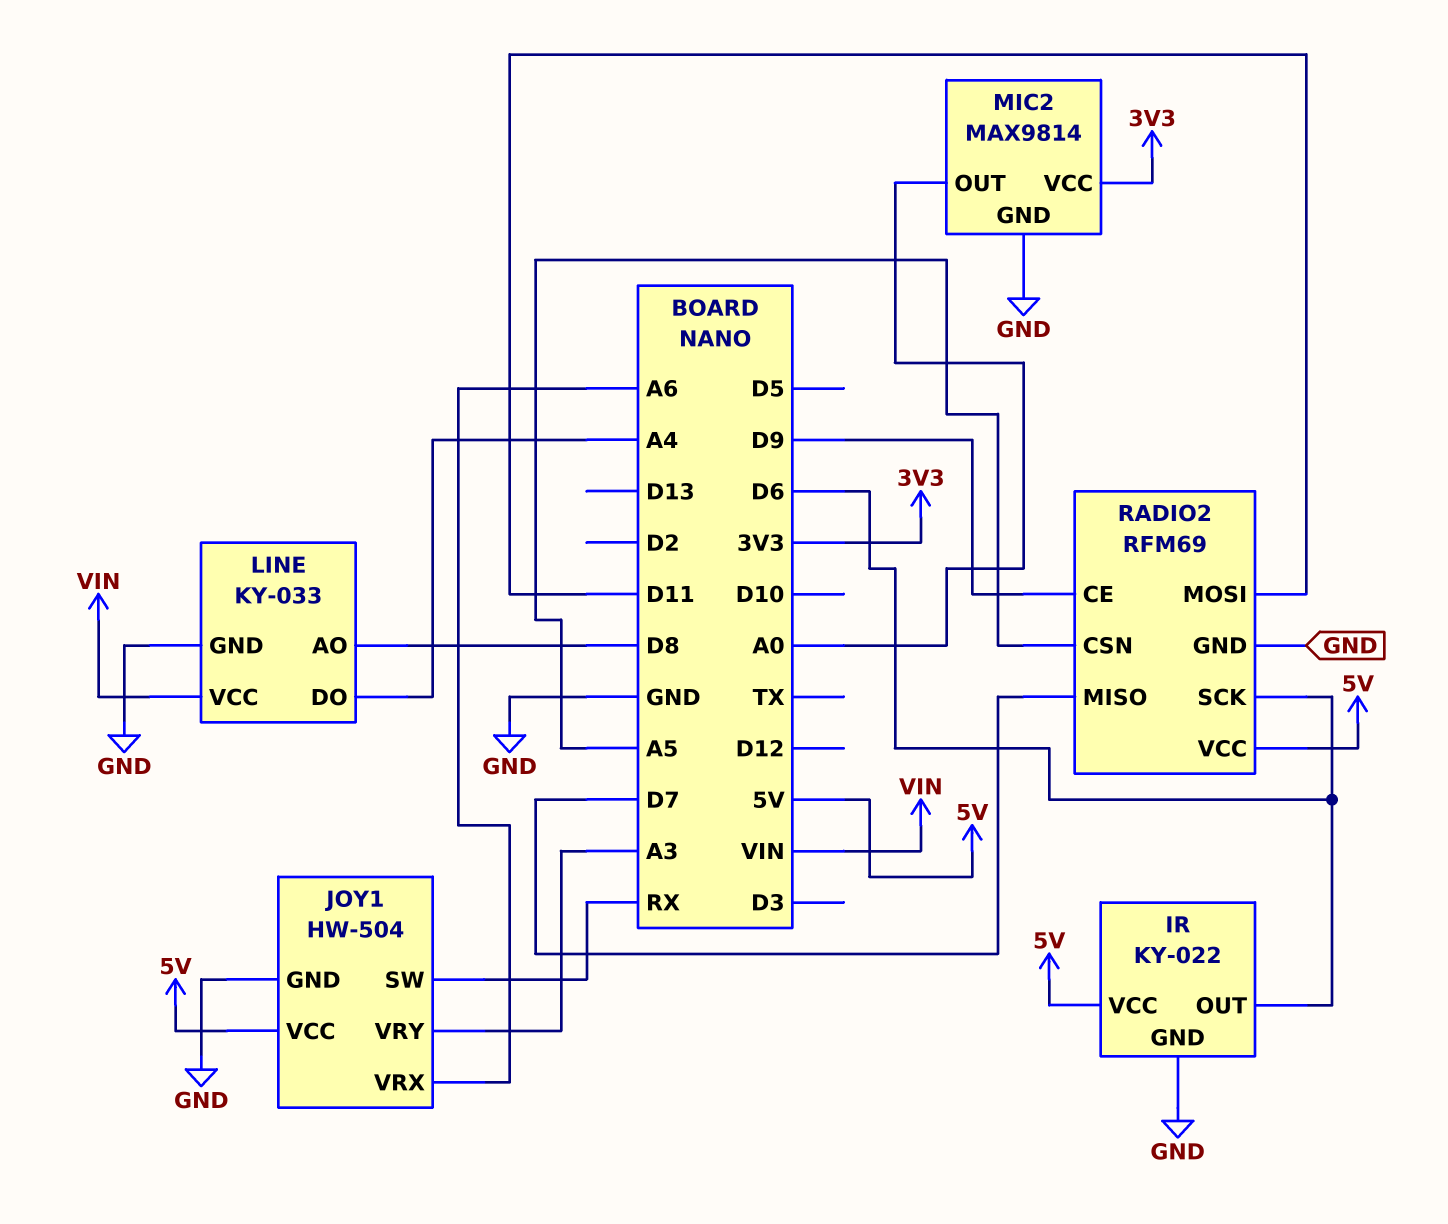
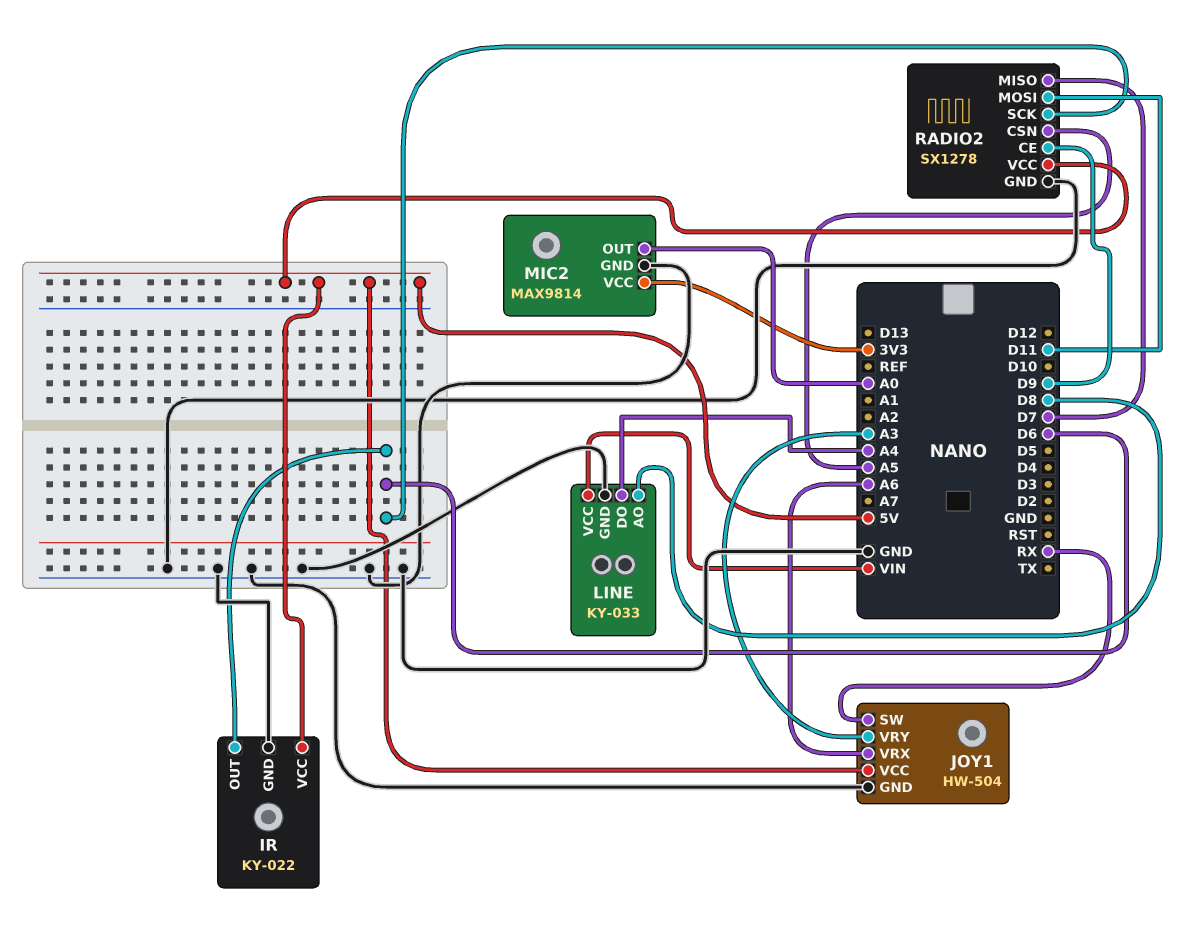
RADIO2: RFM69 -> SX1278

